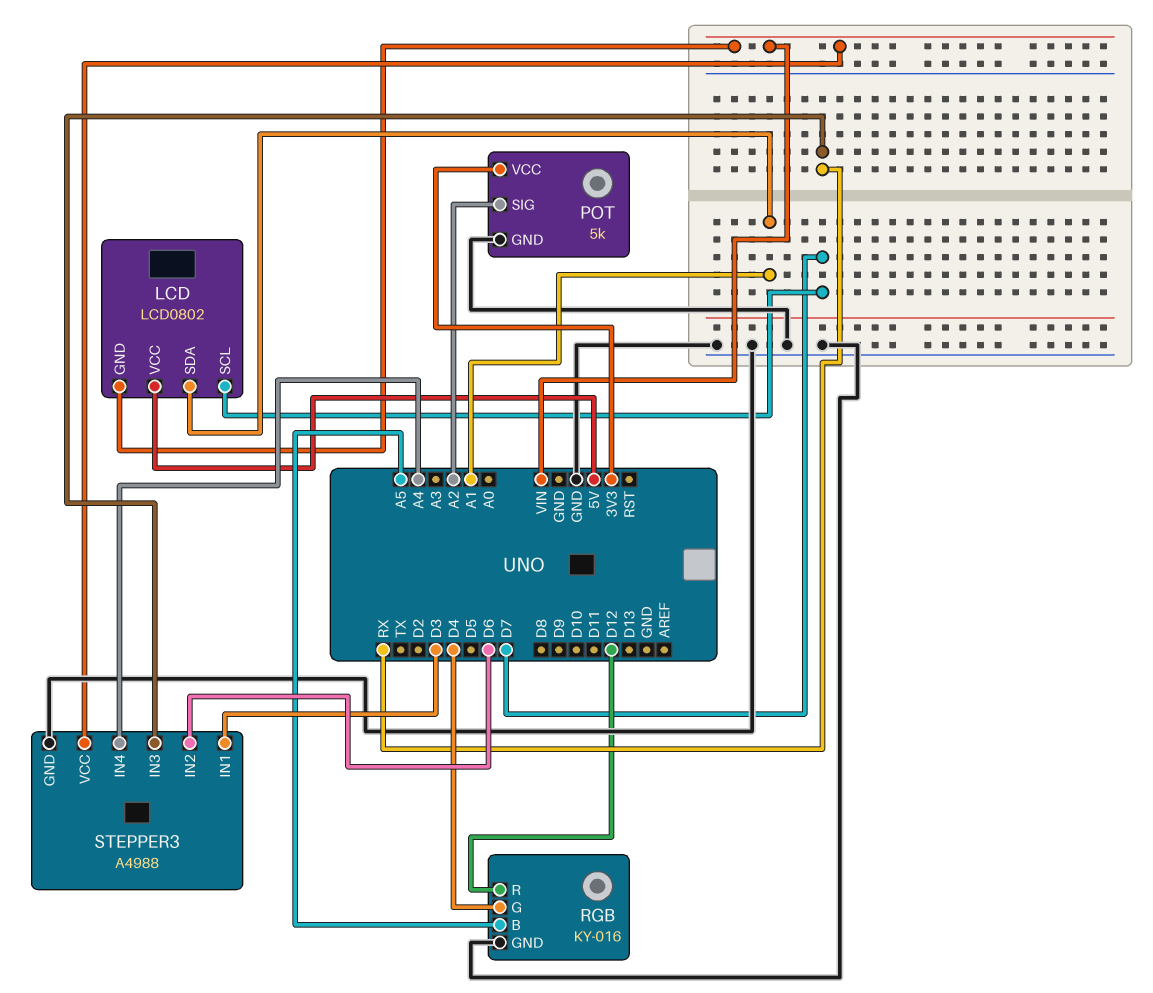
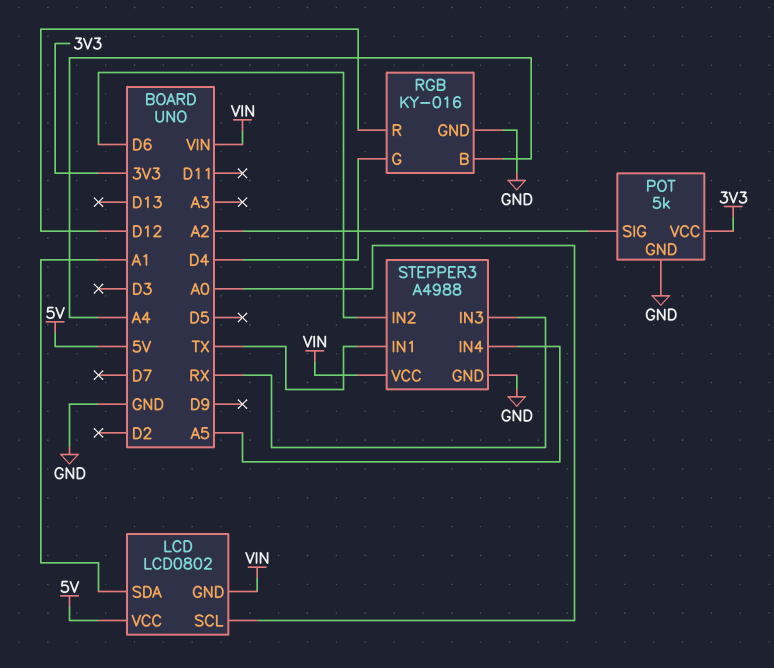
LCD pin SCL: D7 -> A0
RGB pin B: A5 -> A4
STEPPER3 pin IN1: D3 -> TX
STEPPER3 pin IN4: A4 -> A5

